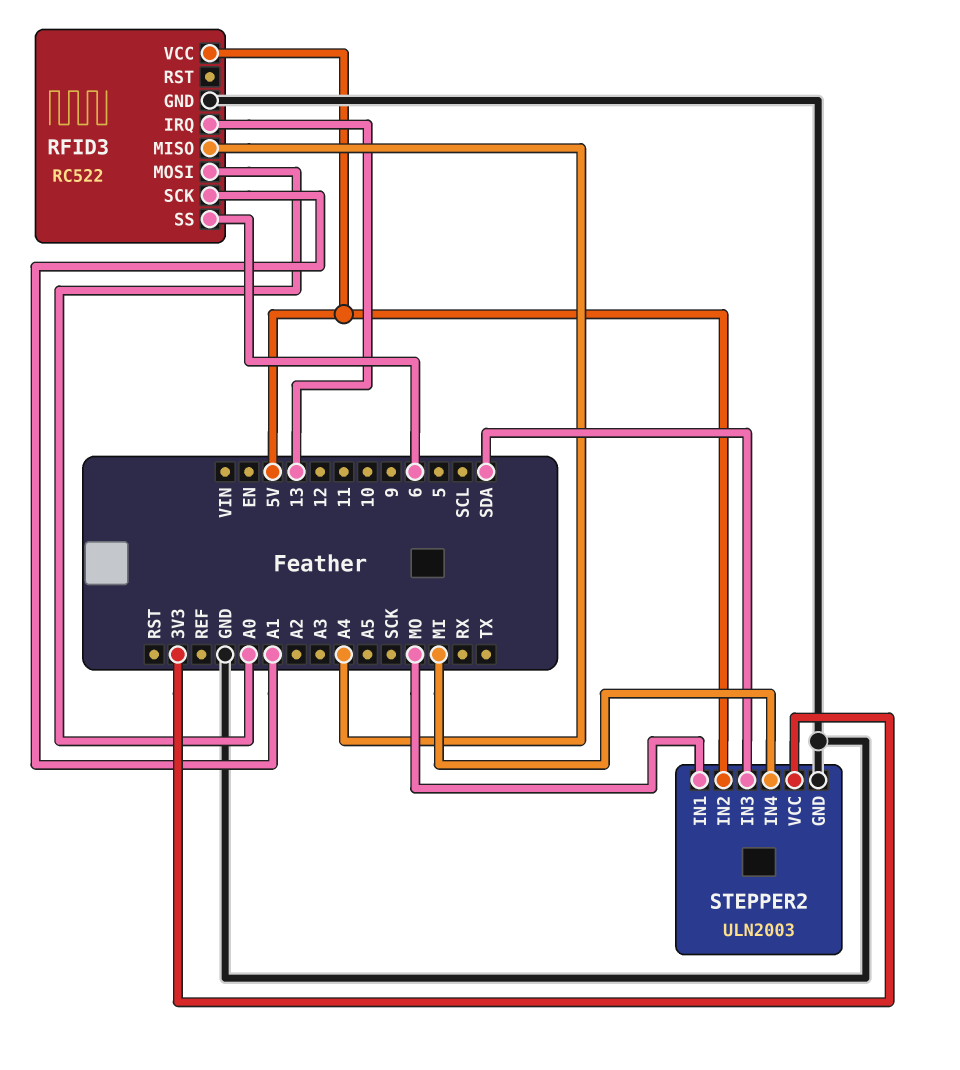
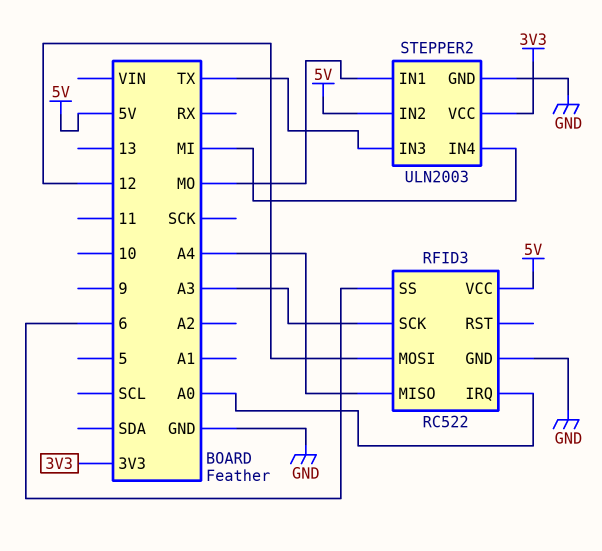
RFID3 pin IRQ: 13 -> A0
RFID3 pin MOSI: A0 -> 12
RFID3 pin SCK: A1 -> A3
STEPPER2 pin IN3: SDA -> TX

